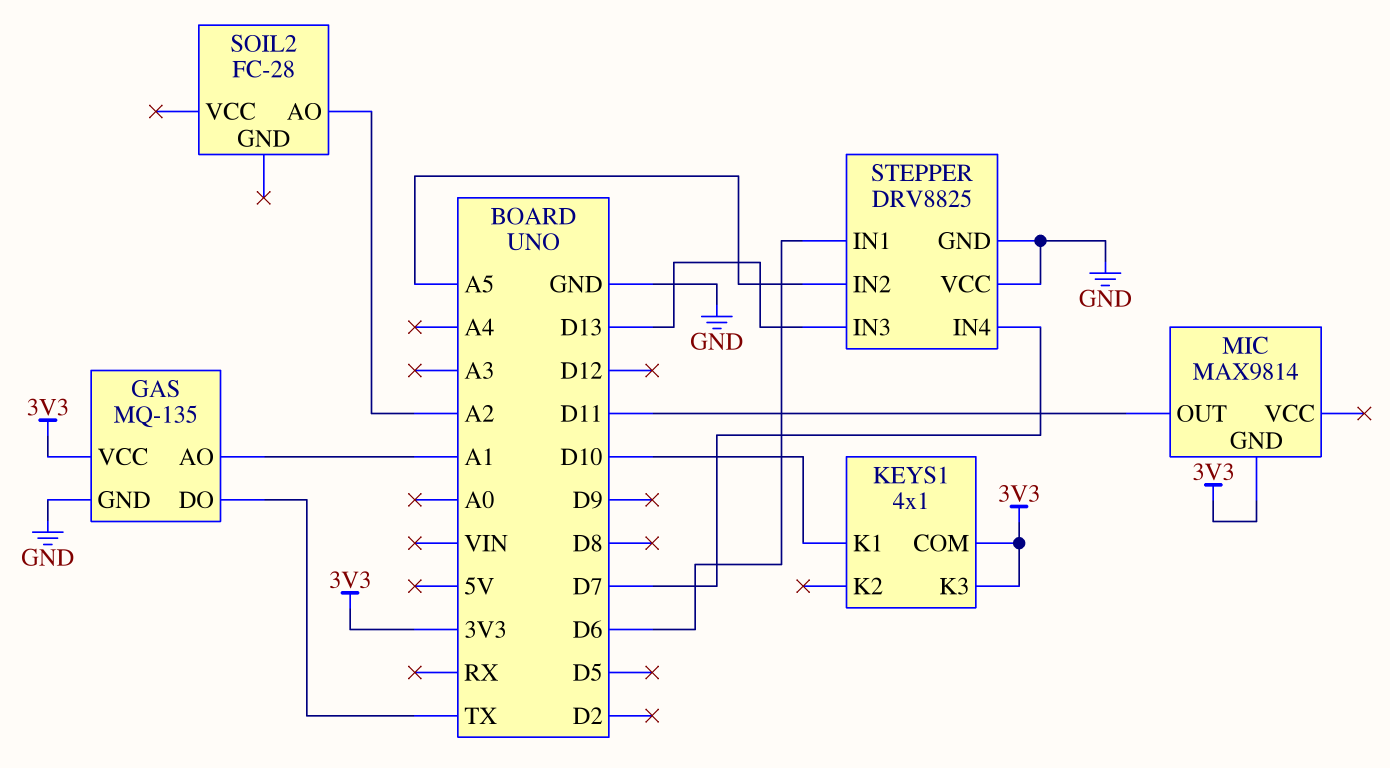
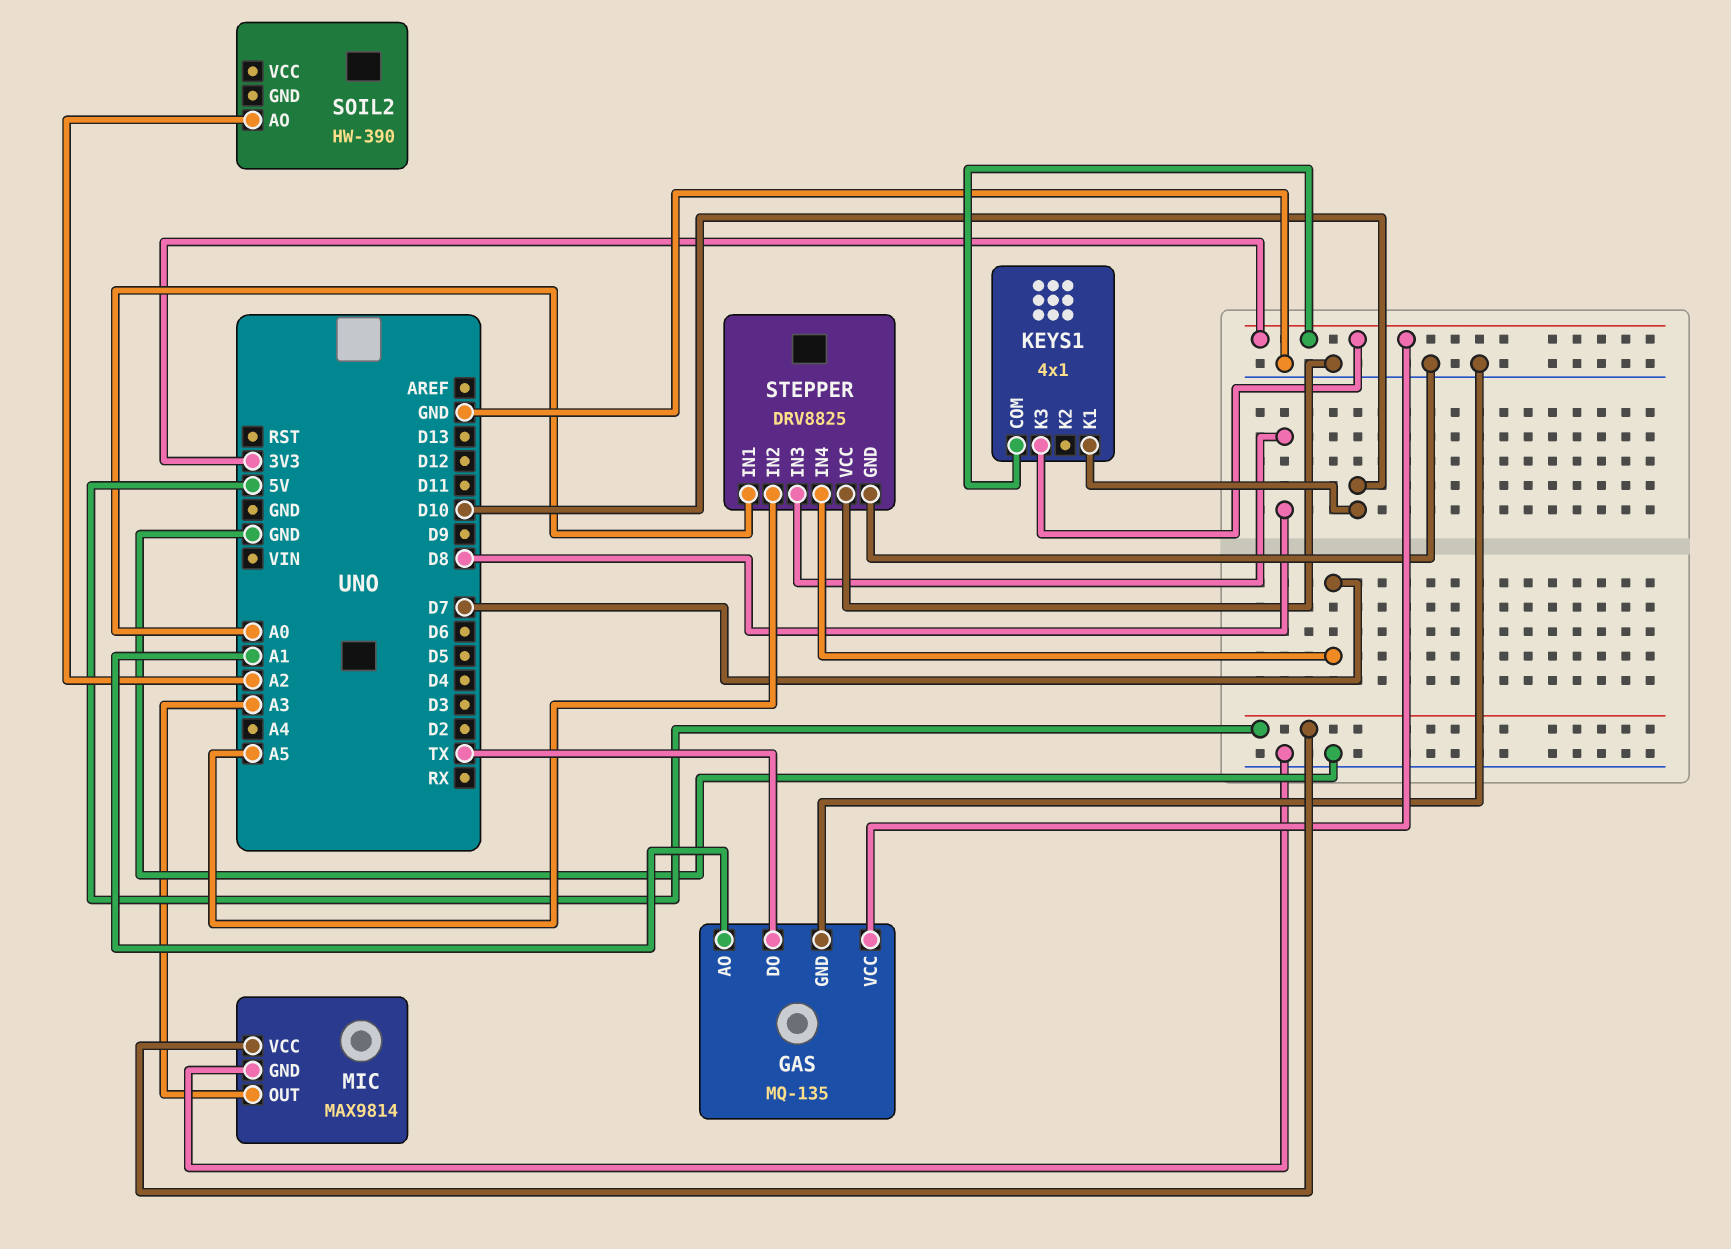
MIC pin GND: 3V3 -> GND
MIC pin OUT: D11 -> A3
MIC pin VCC: none -> 5V
SOIL2: FC-28 -> HW-390
STEPPER pin IN1: D6 -> A0
STEPPER pin IN3: D13 -> D8

